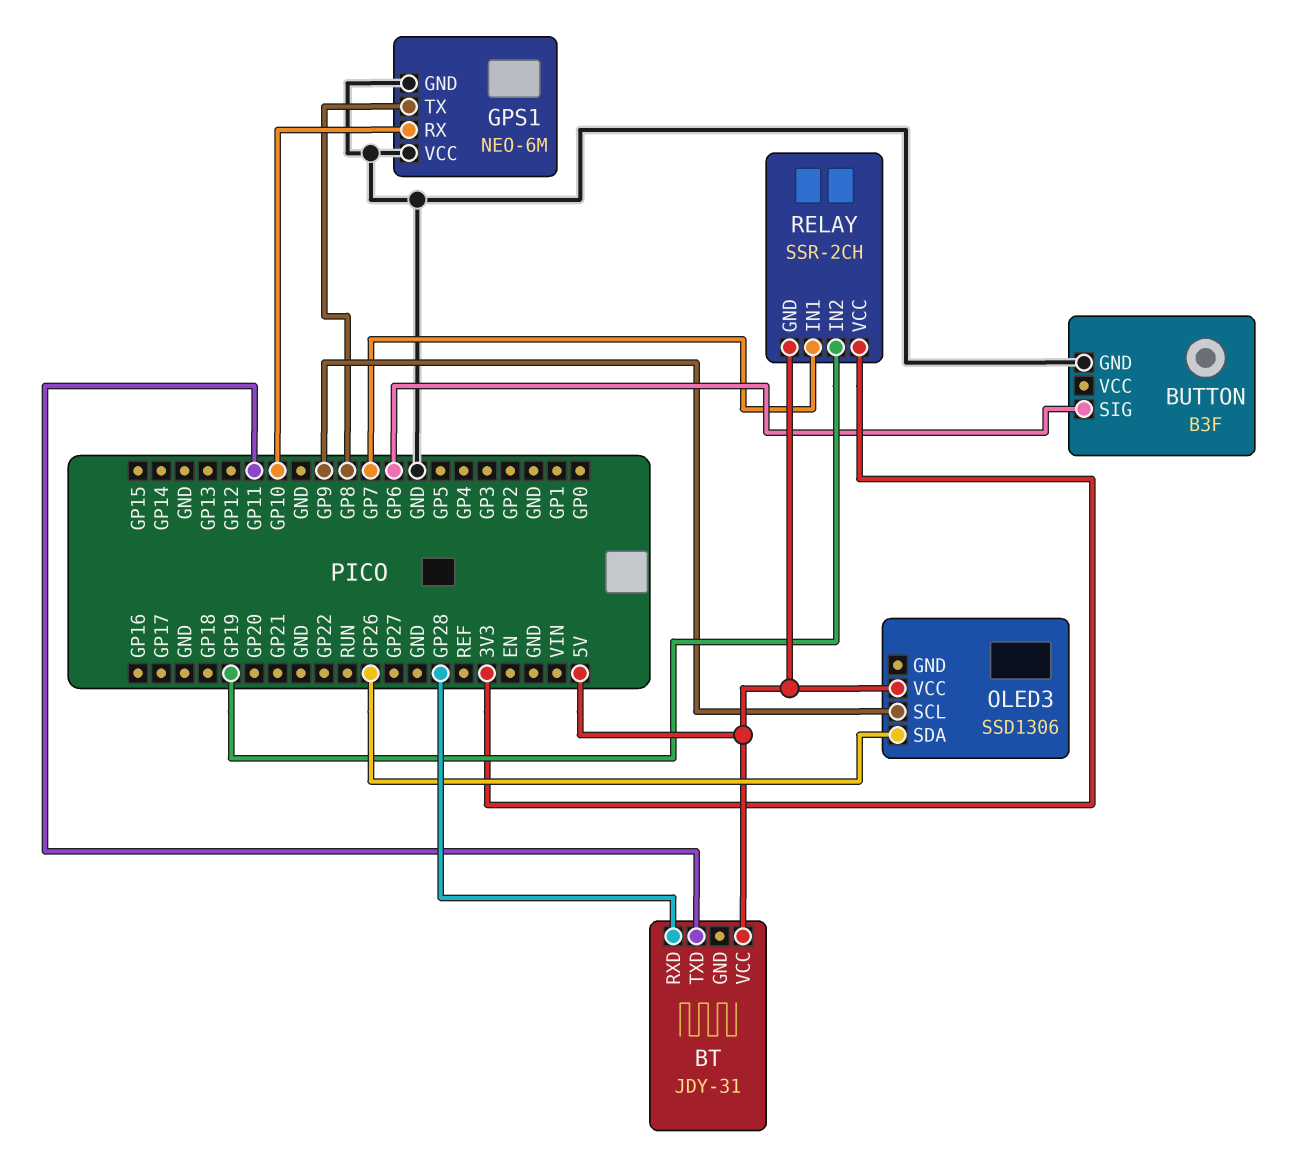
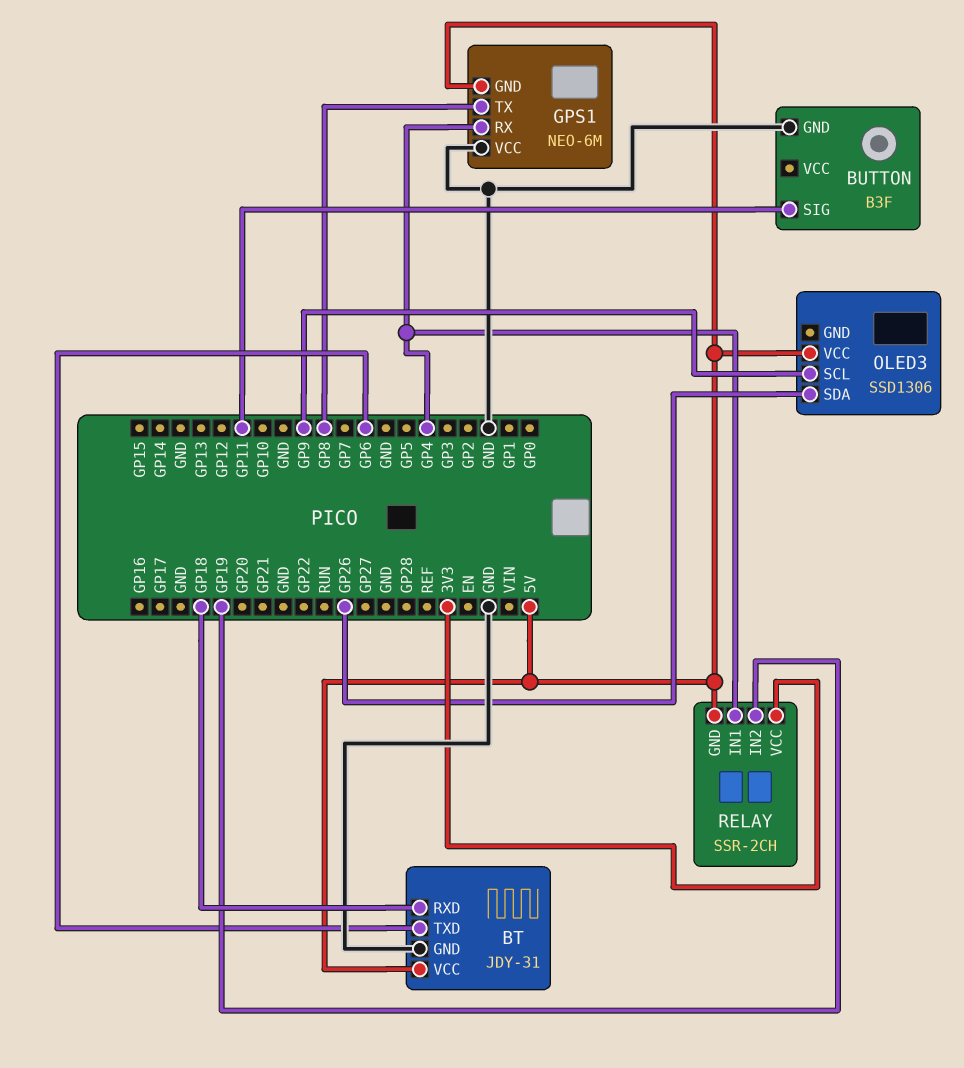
BT pin GND: none -> GND
BT pin RXD: GP28 -> GP18
BT pin TXD: GP11 -> GP6
BUTTON pin SIG: GP6 -> GP11
GPS1 pin GND: GND -> 5V
GPS1 pin RX: GP10 -> GP4
RELAY pin IN1: GP7 -> GP4

